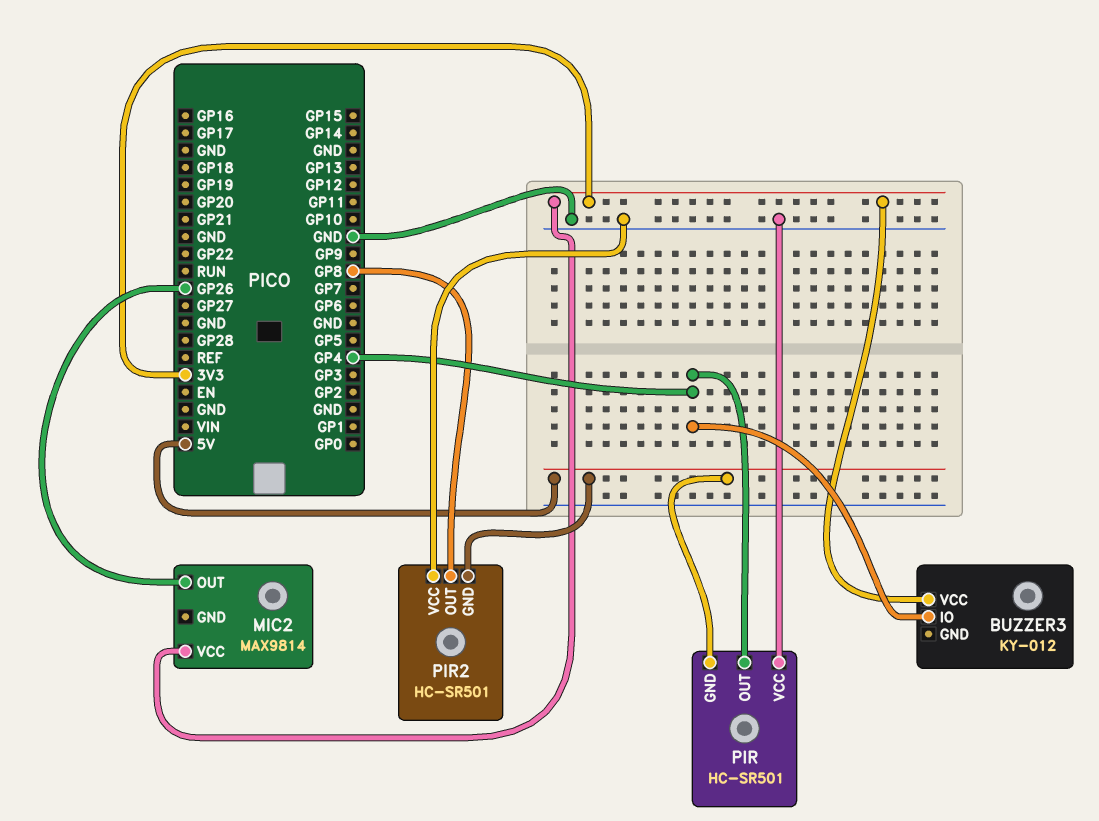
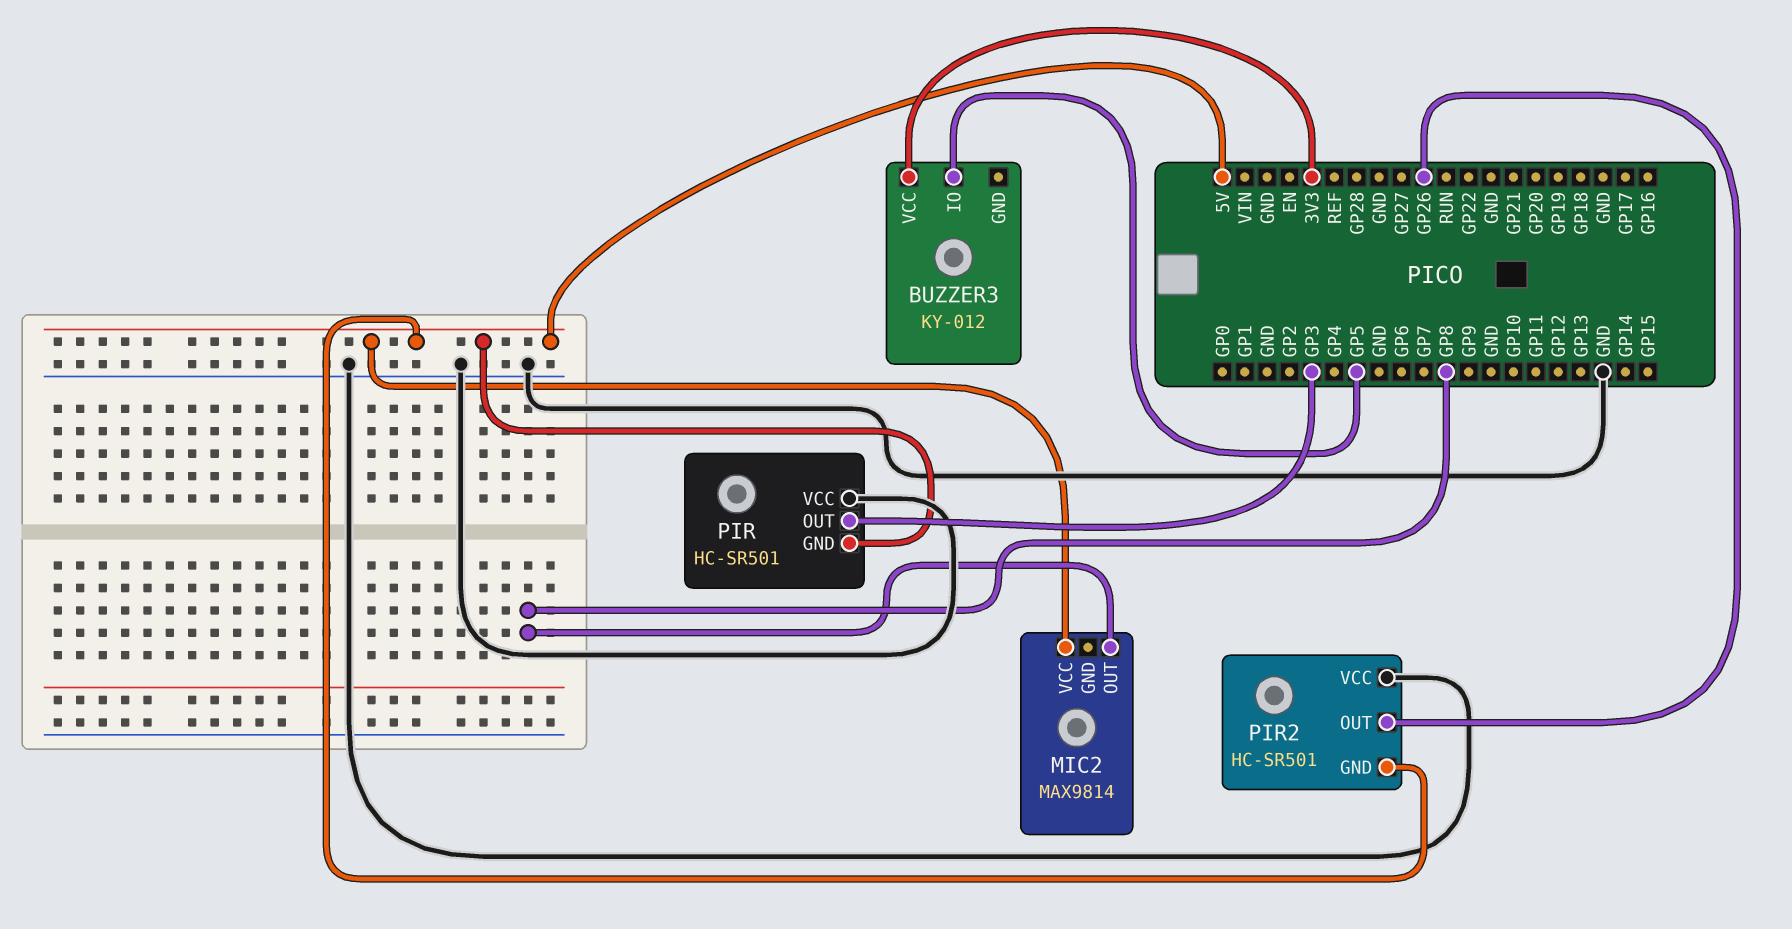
BUZZER3 pin IO: GP4 -> GP5
MIC2 pin OUT: GP26 -> GP8
MIC2 pin VCC: 3V3 -> 5V
PIR pin OUT: GP4 -> GP3
PIR2 pin OUT: GP8 -> GP26

